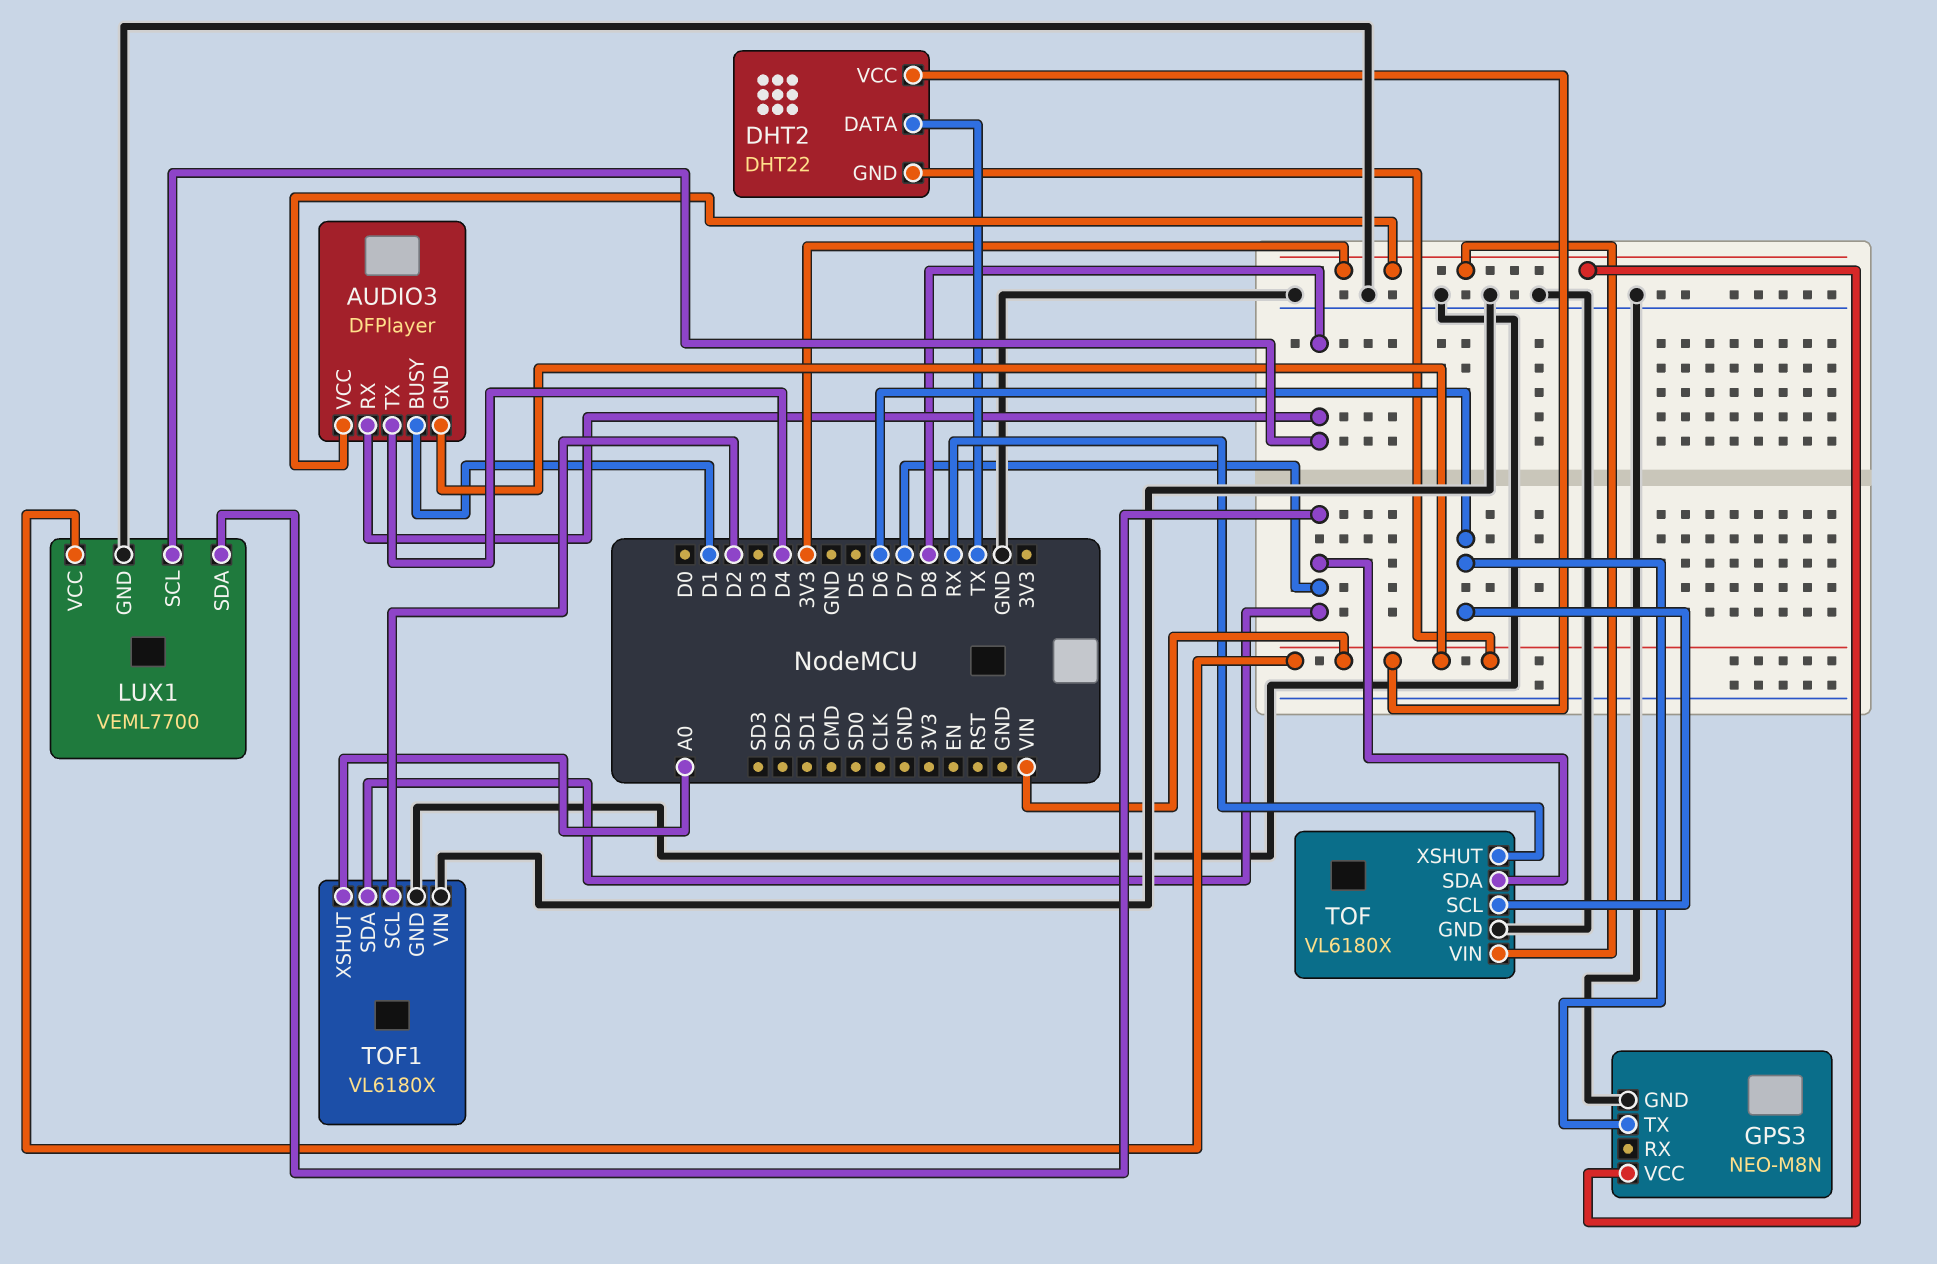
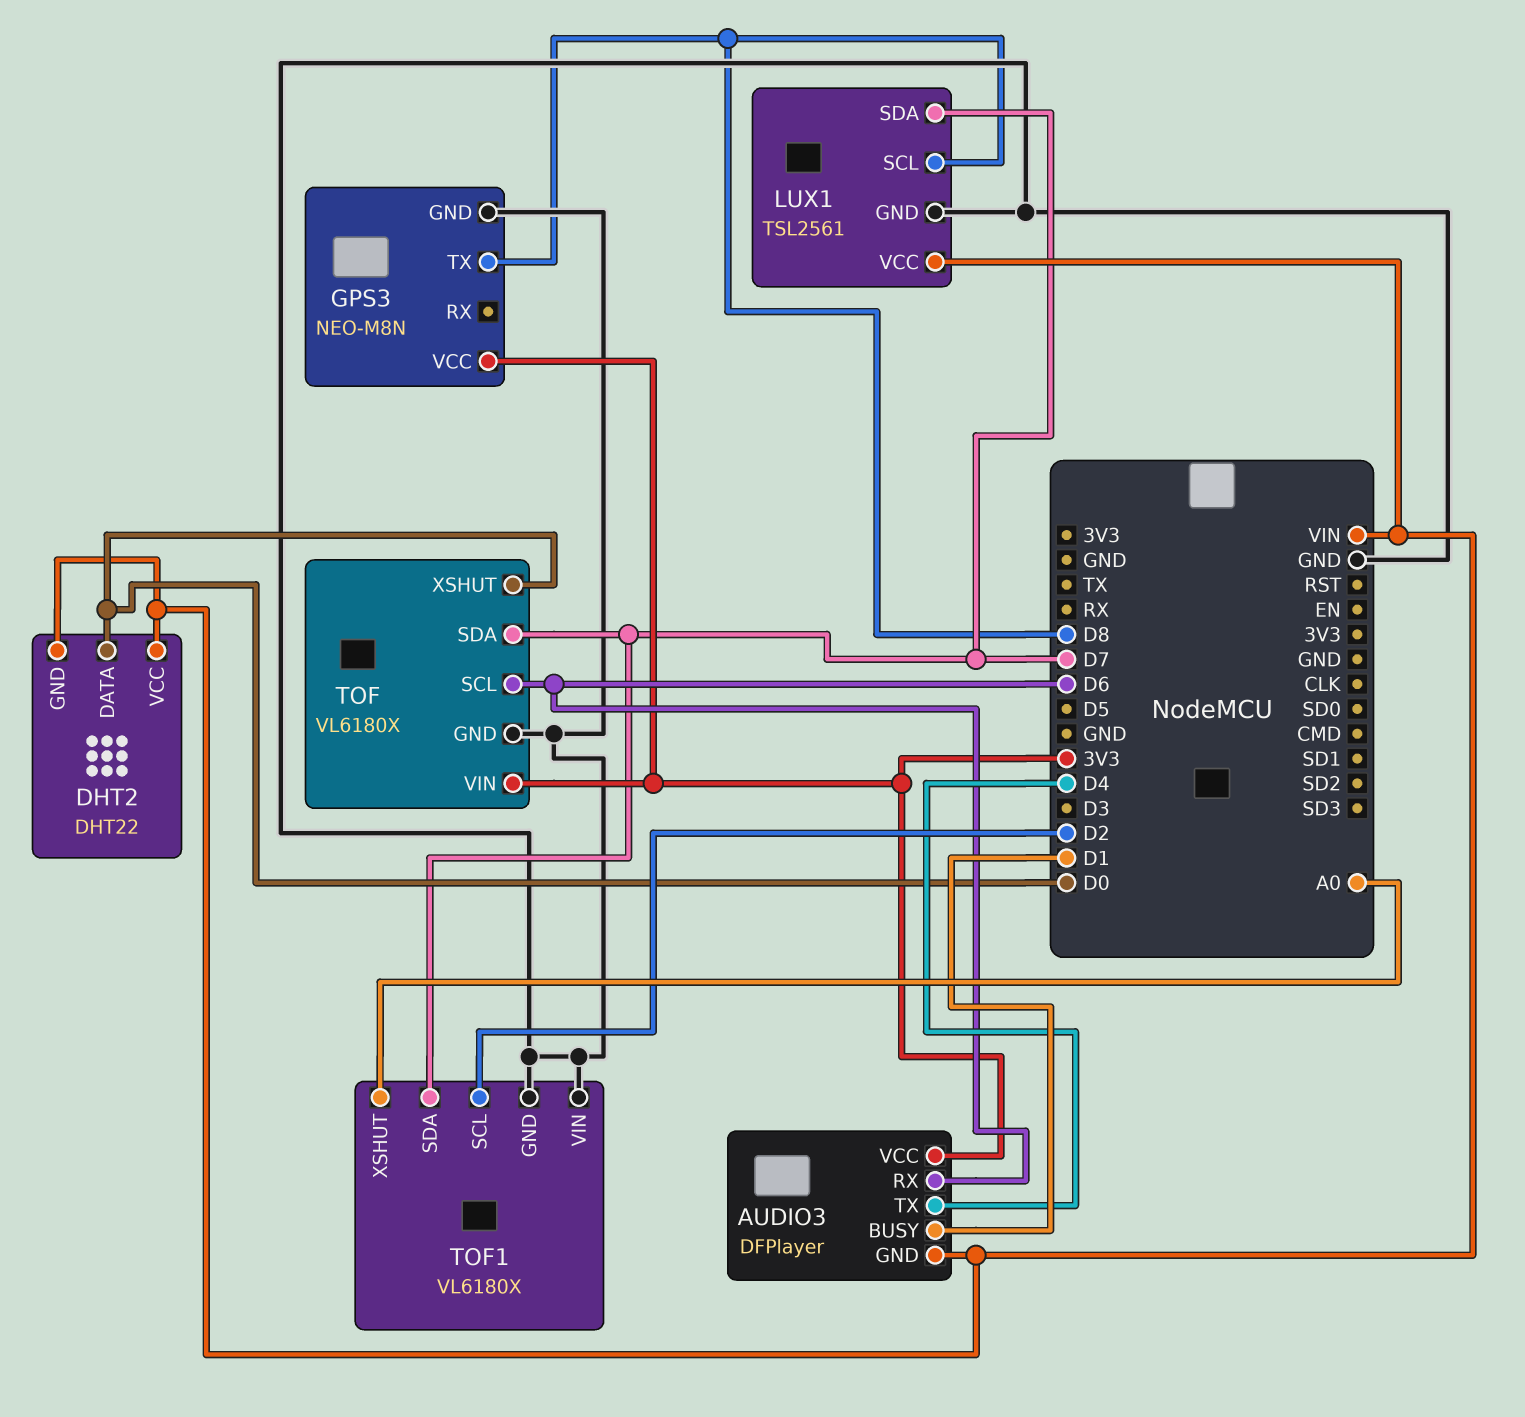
AUDIO3 pin RX: D8 -> D6
DHT2 pin DATA: TX -> D0
GPS3 pin TX: D6 -> D8
LUX1: VEML7700 -> TSL2561
TOF pin XSHUT: RX -> D0

